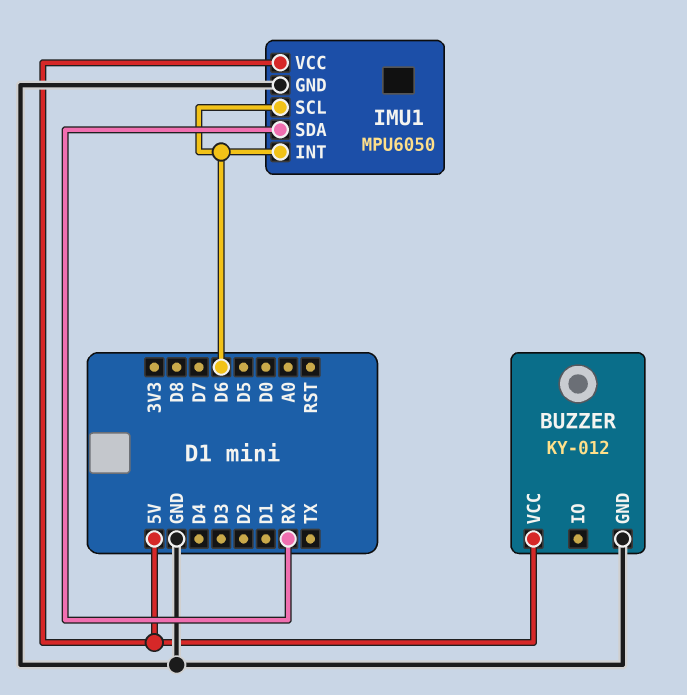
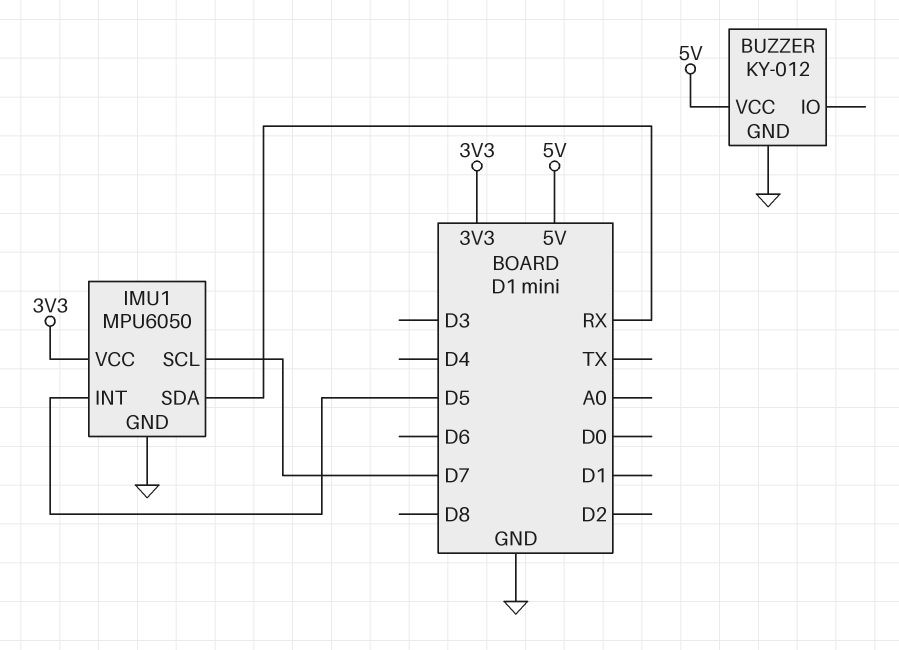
IMU1 pin INT: D6 -> D5
IMU1 pin SCL: D6 -> D7
IMU1 pin VCC: 5V -> 3V3

